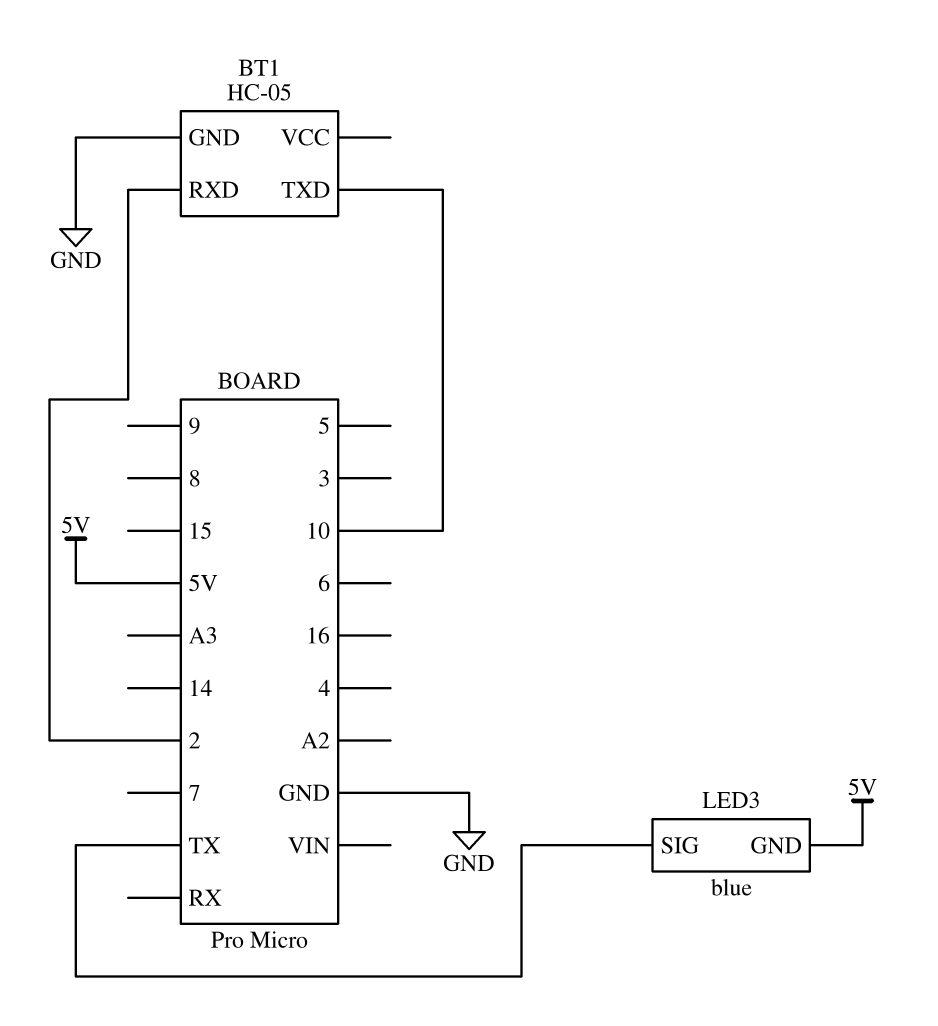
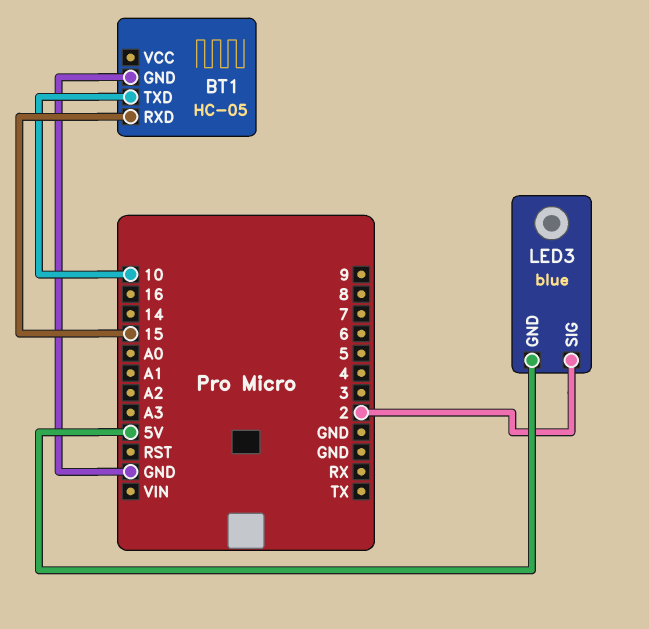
BT1 pin RXD: 2 -> 15
LED3 pin SIG: TX -> 2

